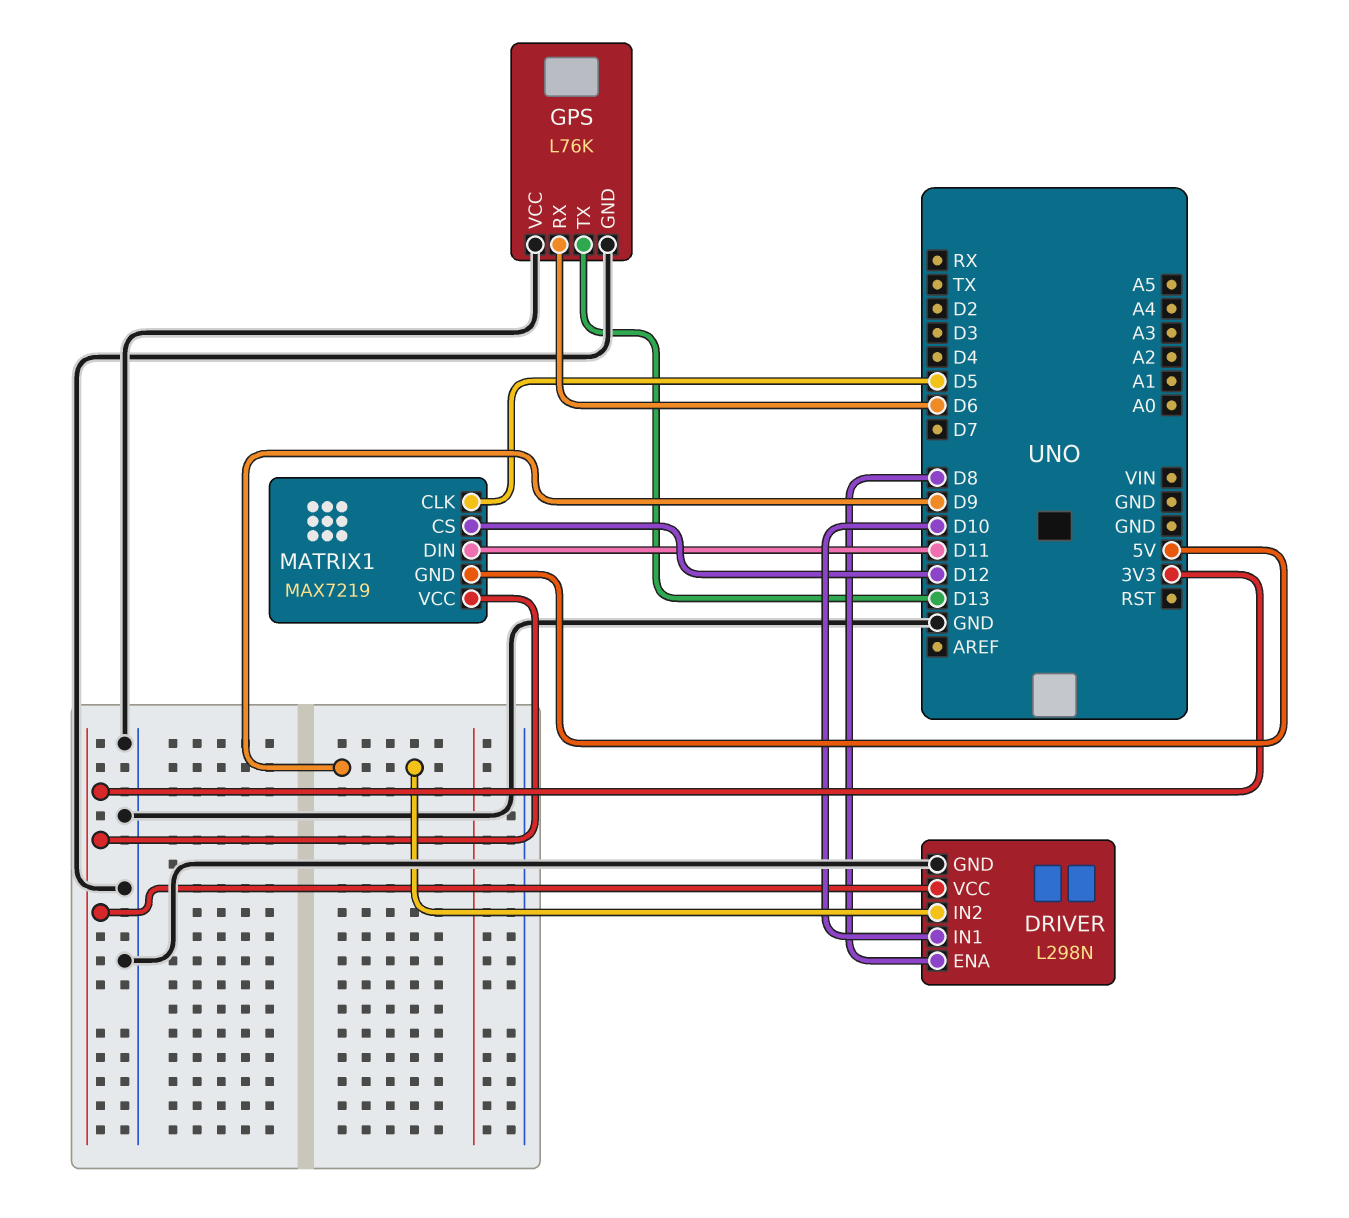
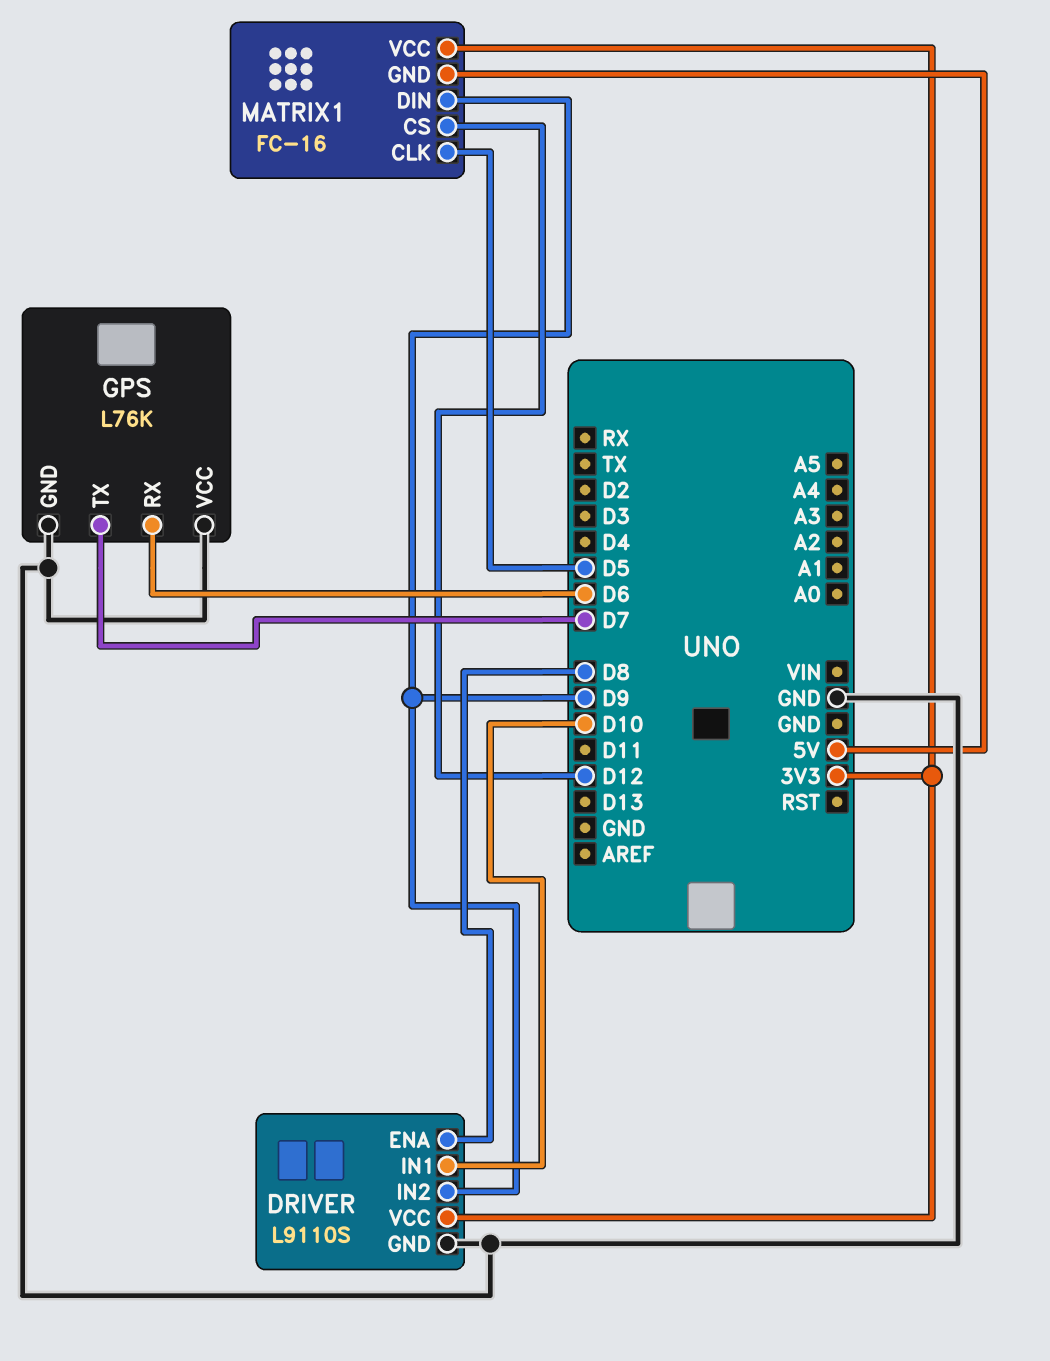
DRIVER: L298N -> L9110S
GPS pin TX: D13 -> D7
MATRIX1: MAX7219 -> FC-16
MATRIX1 pin DIN: D11 -> D9

